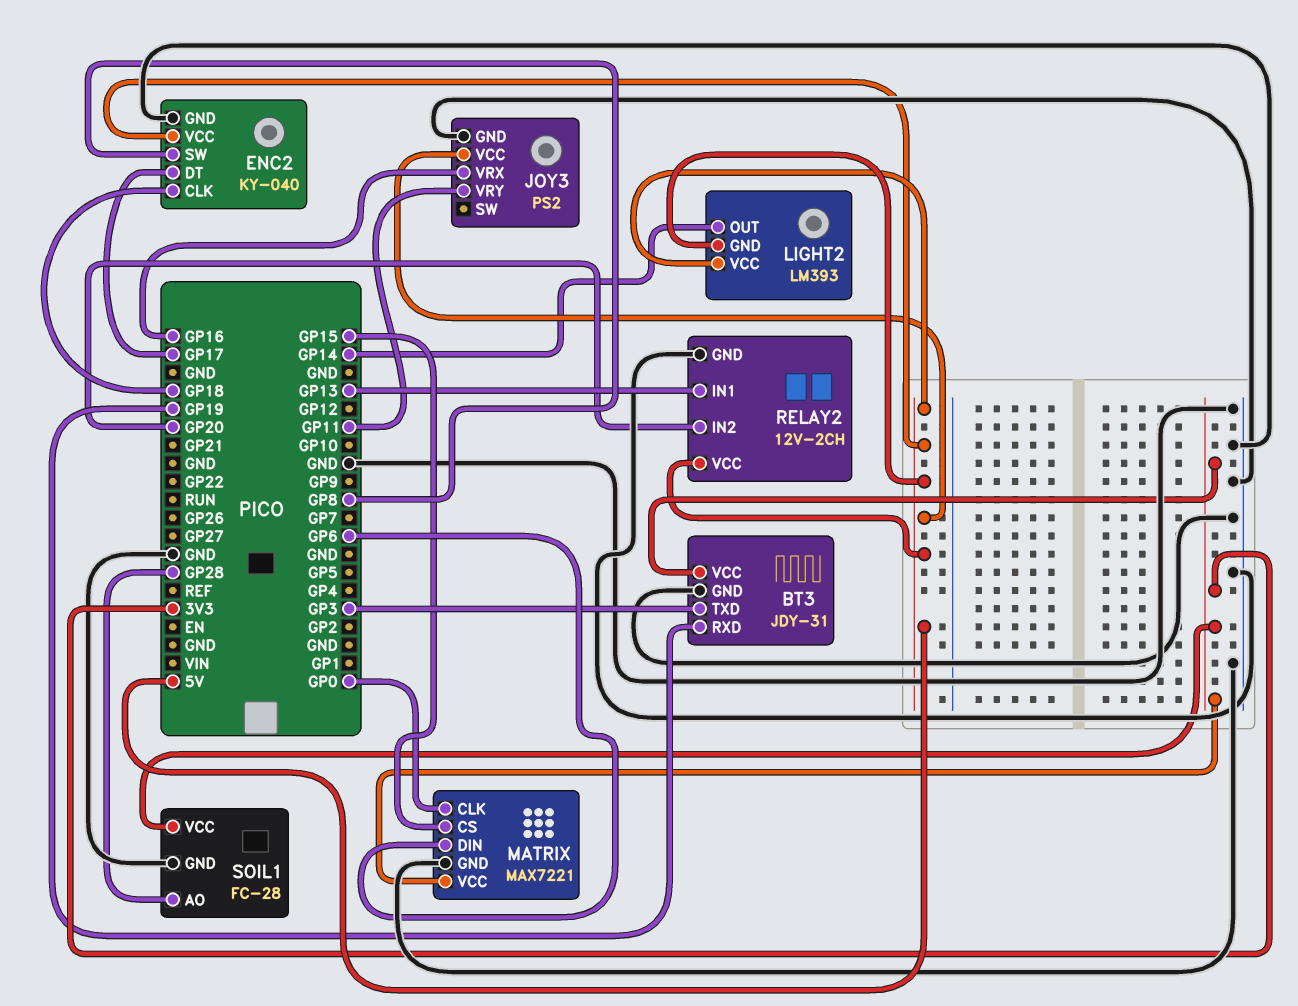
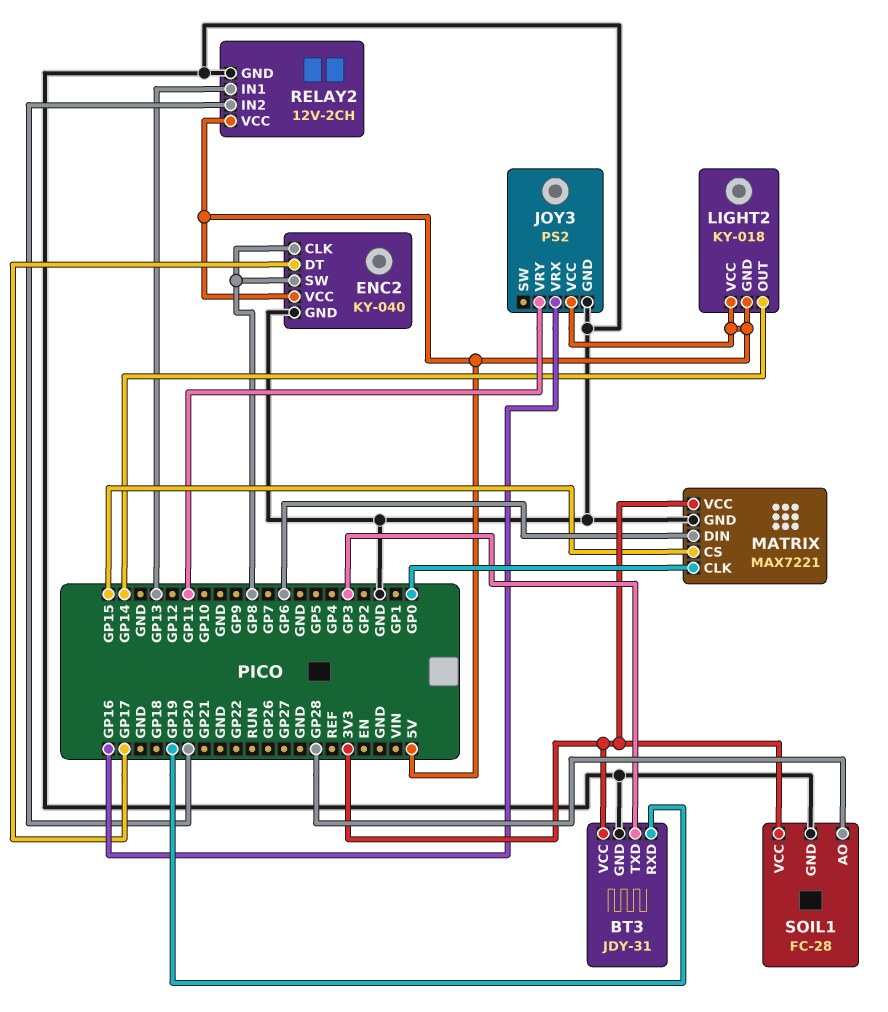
ENC2 pin CLK: GP18 -> GP8
LIGHT2: LM393 -> KY-018

